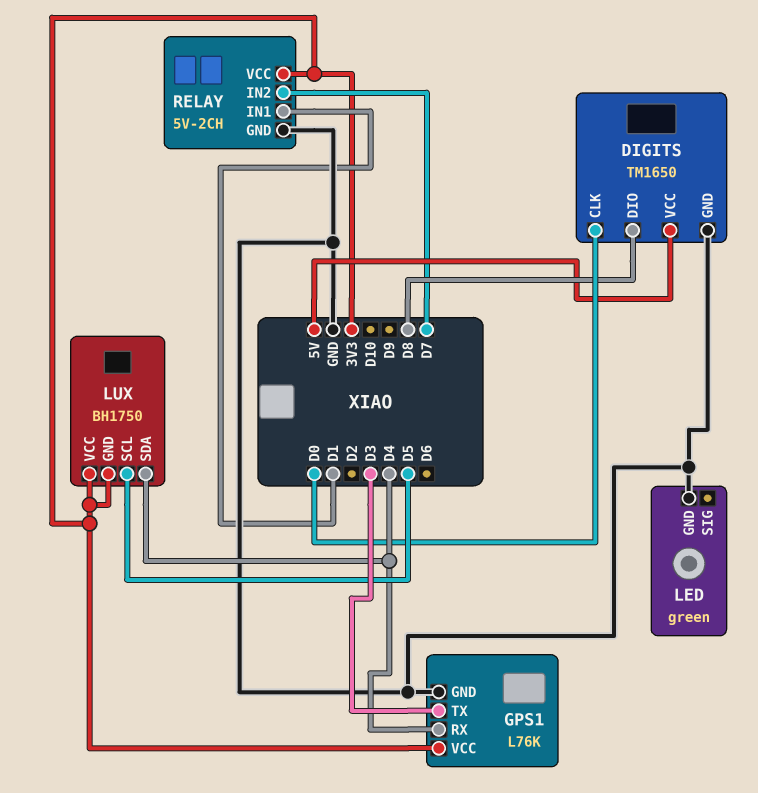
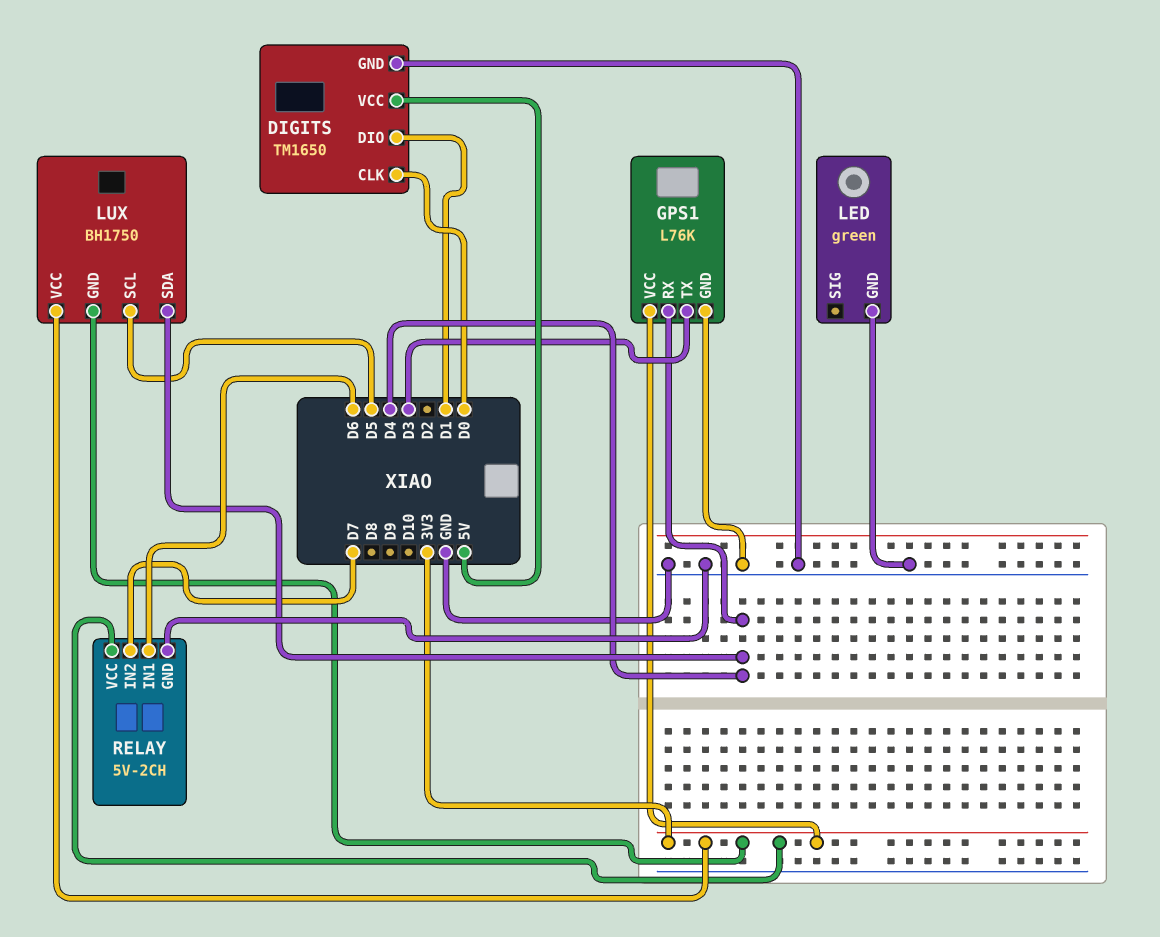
DIGITS pin DIO: D8 -> D1
RELAY pin IN1: D1 -> D6

